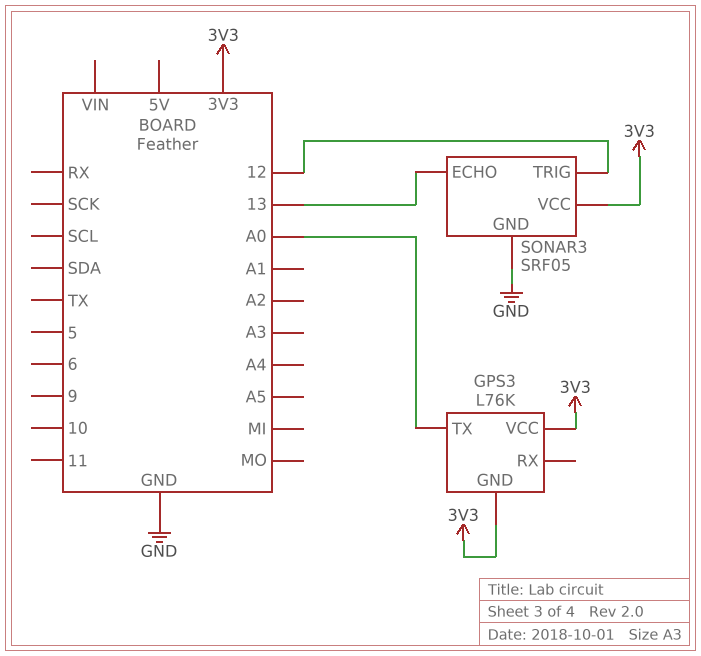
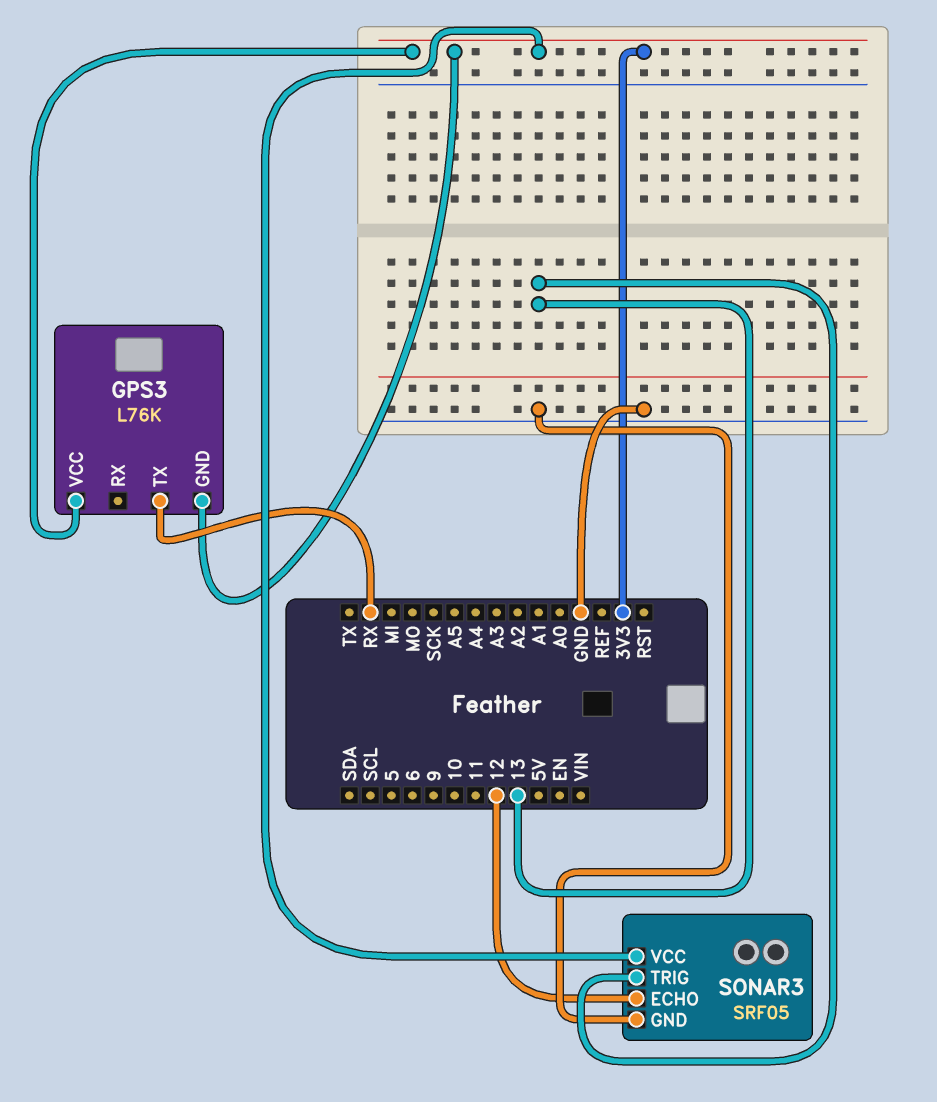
GPS3 pin TX: A0 -> RX
SONAR3 pin ECHO: 13 -> 12
SONAR3 pin TRIG: 12 -> 13

